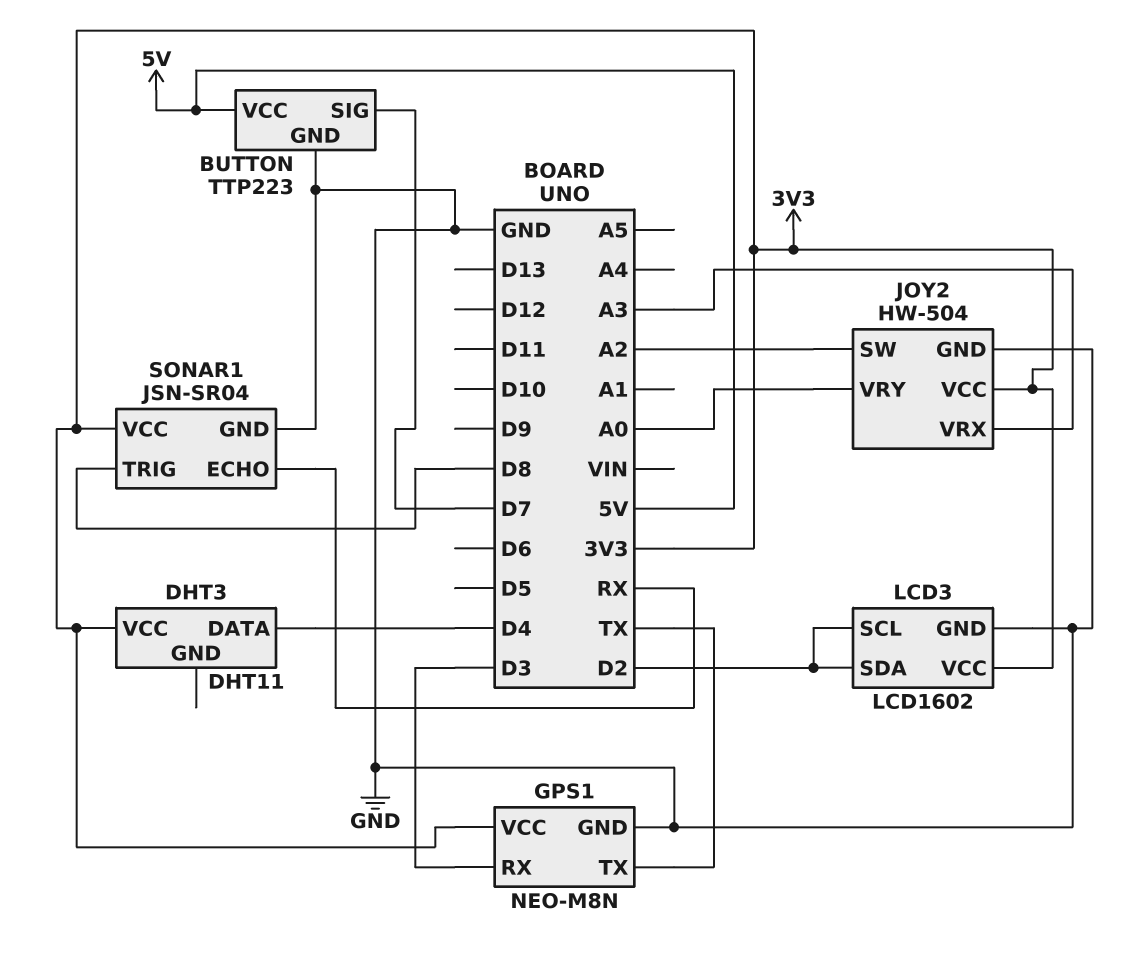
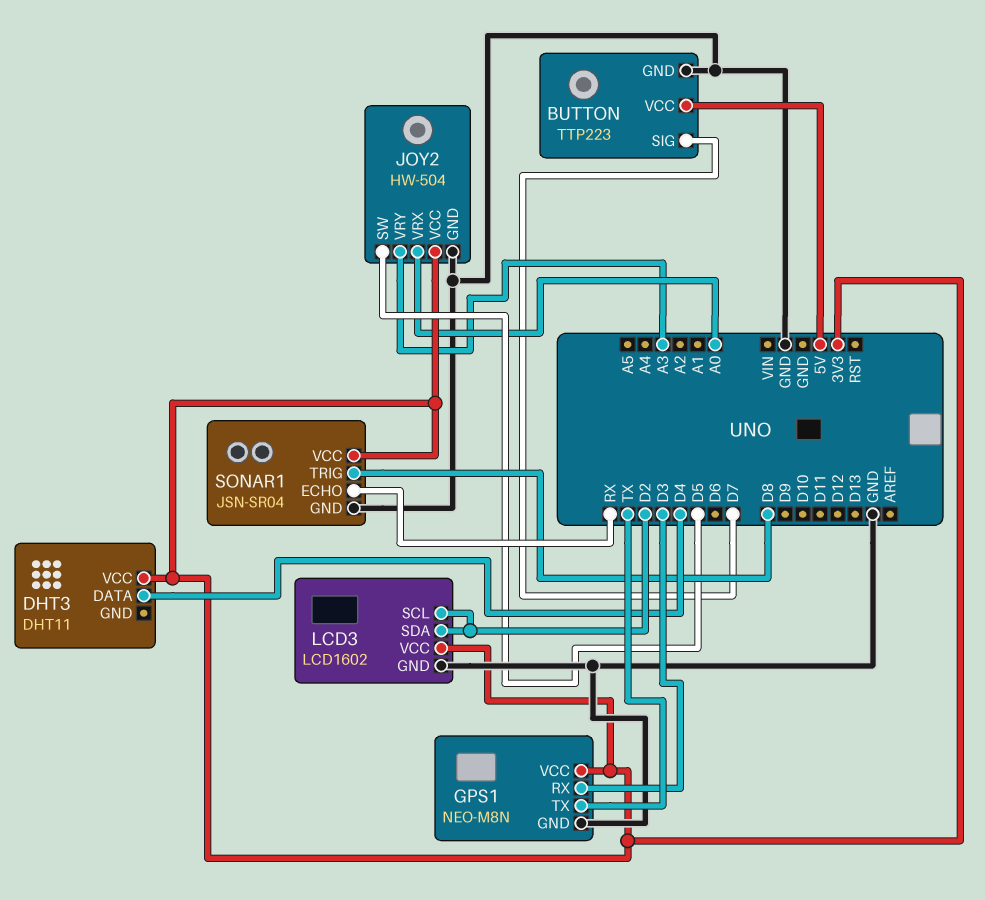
JOY2 pin SW: A2 -> D5
JOY2 pin VRX: A3 -> A0
JOY2 pin VRY: A0 -> A3

